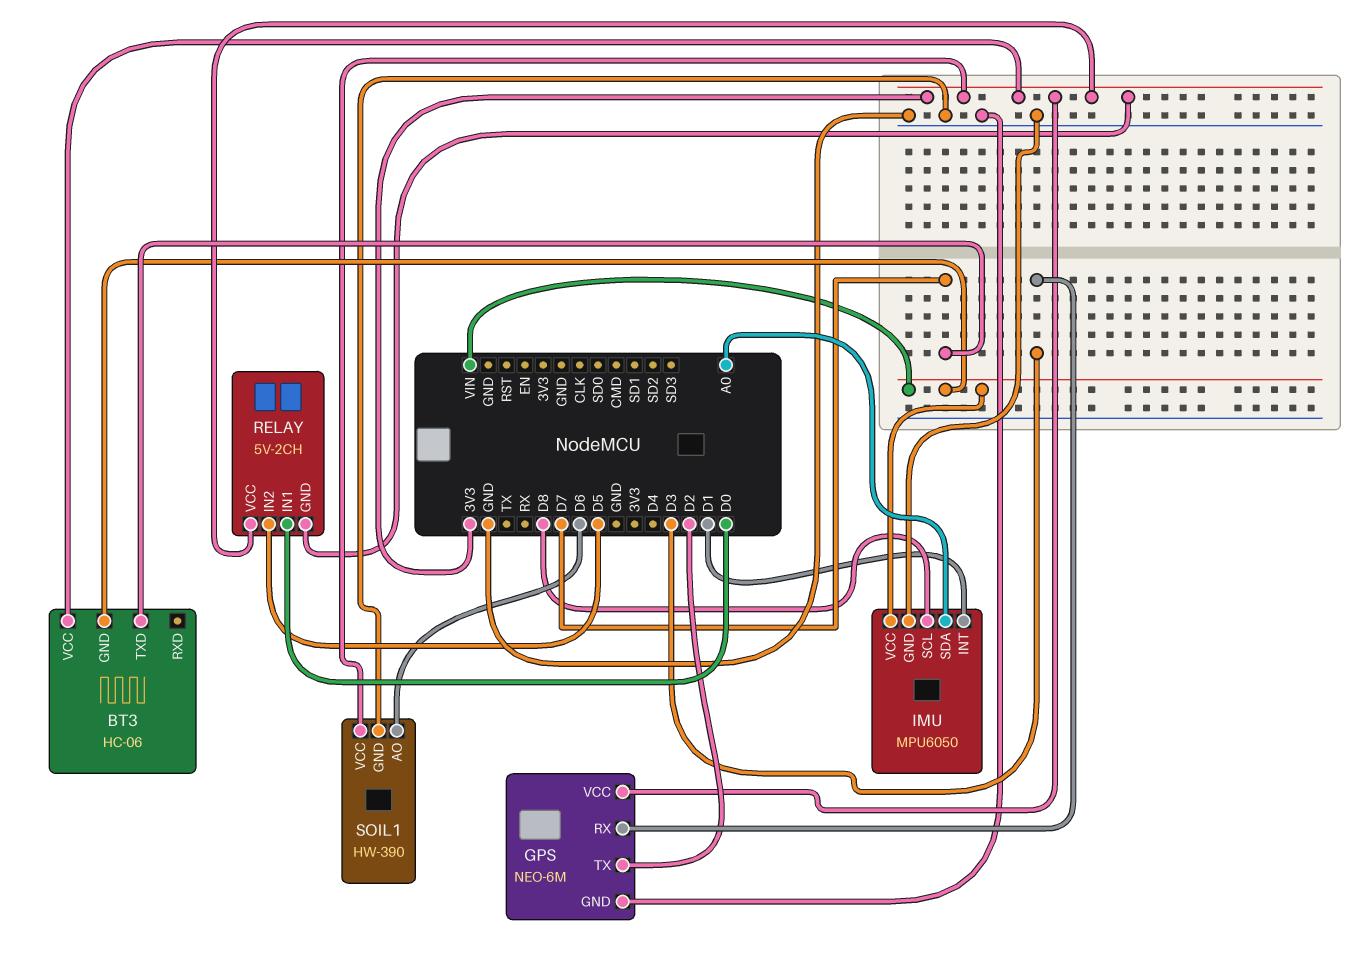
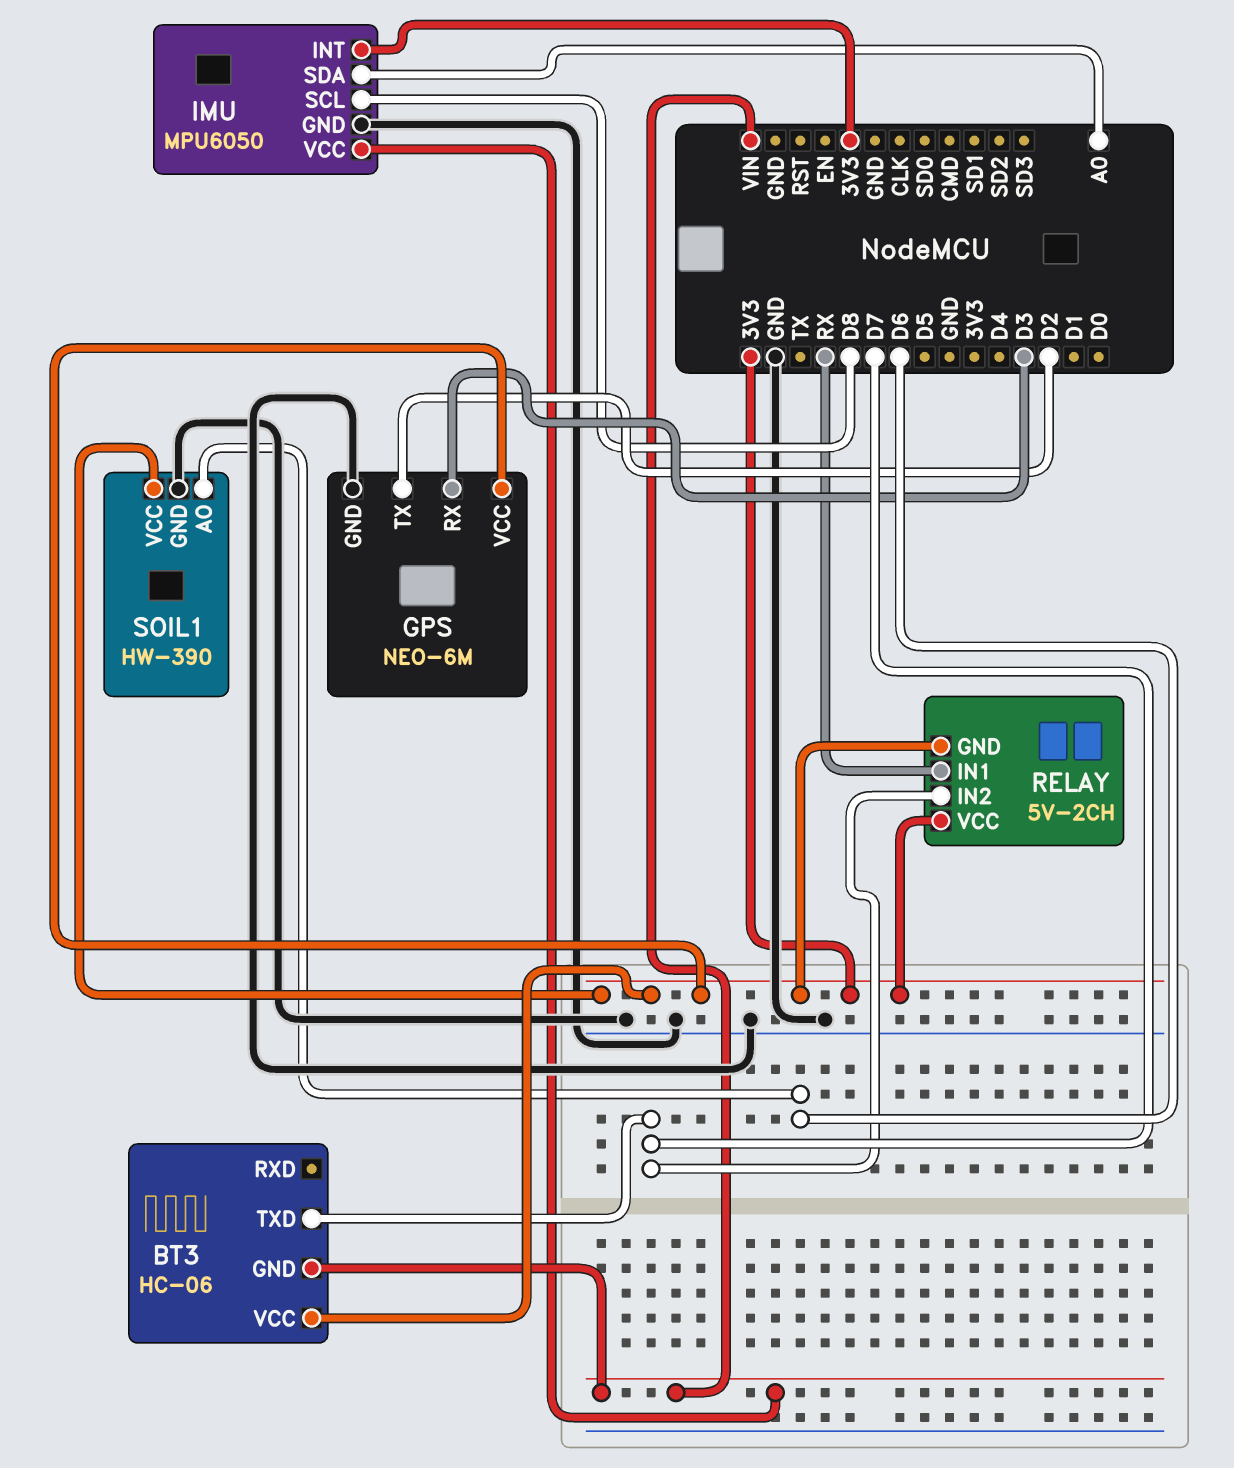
IMU pin INT: D1 -> 3V3
RELAY pin IN1: D0 -> RX
RELAY pin IN2: D5 -> D7

